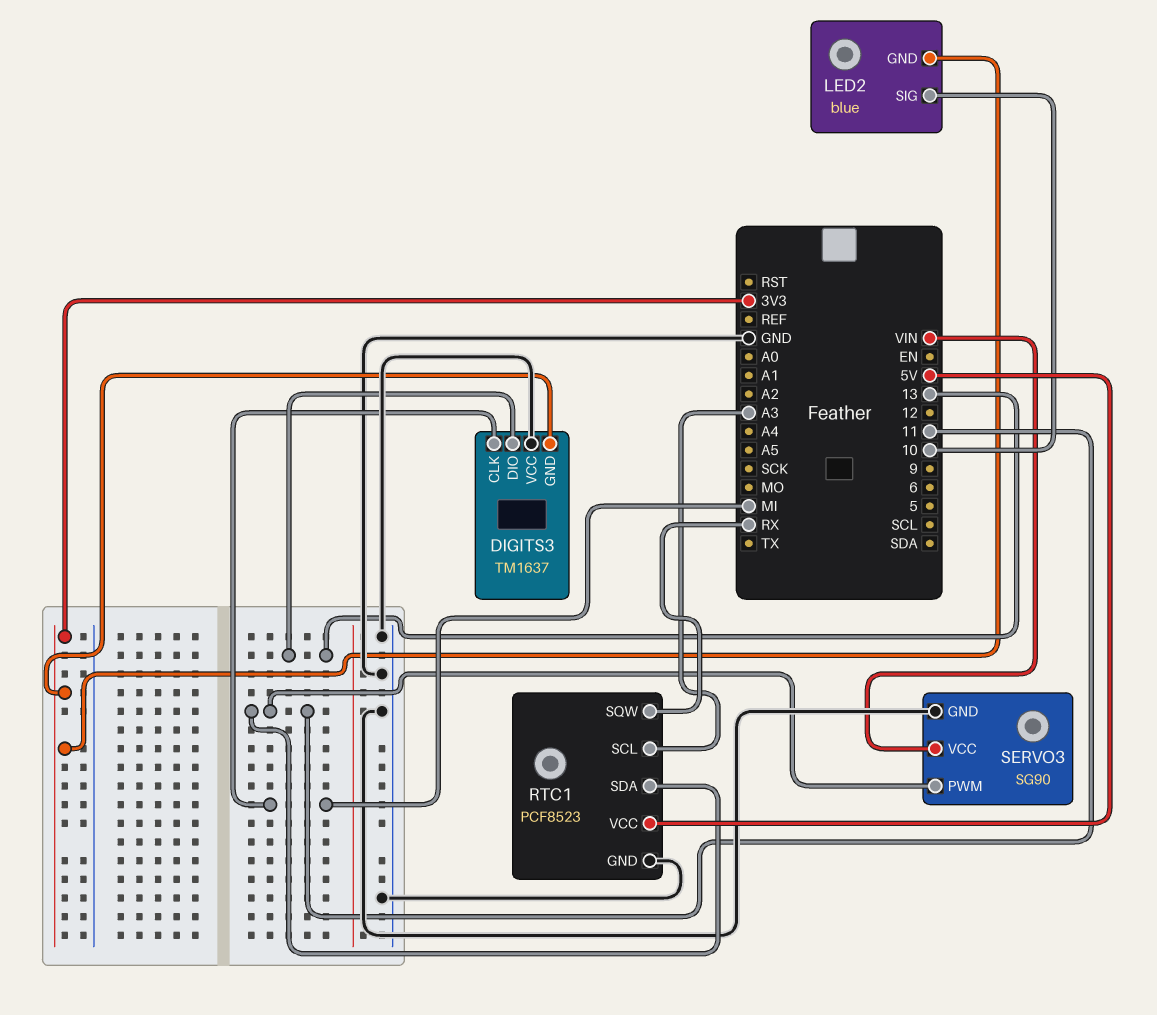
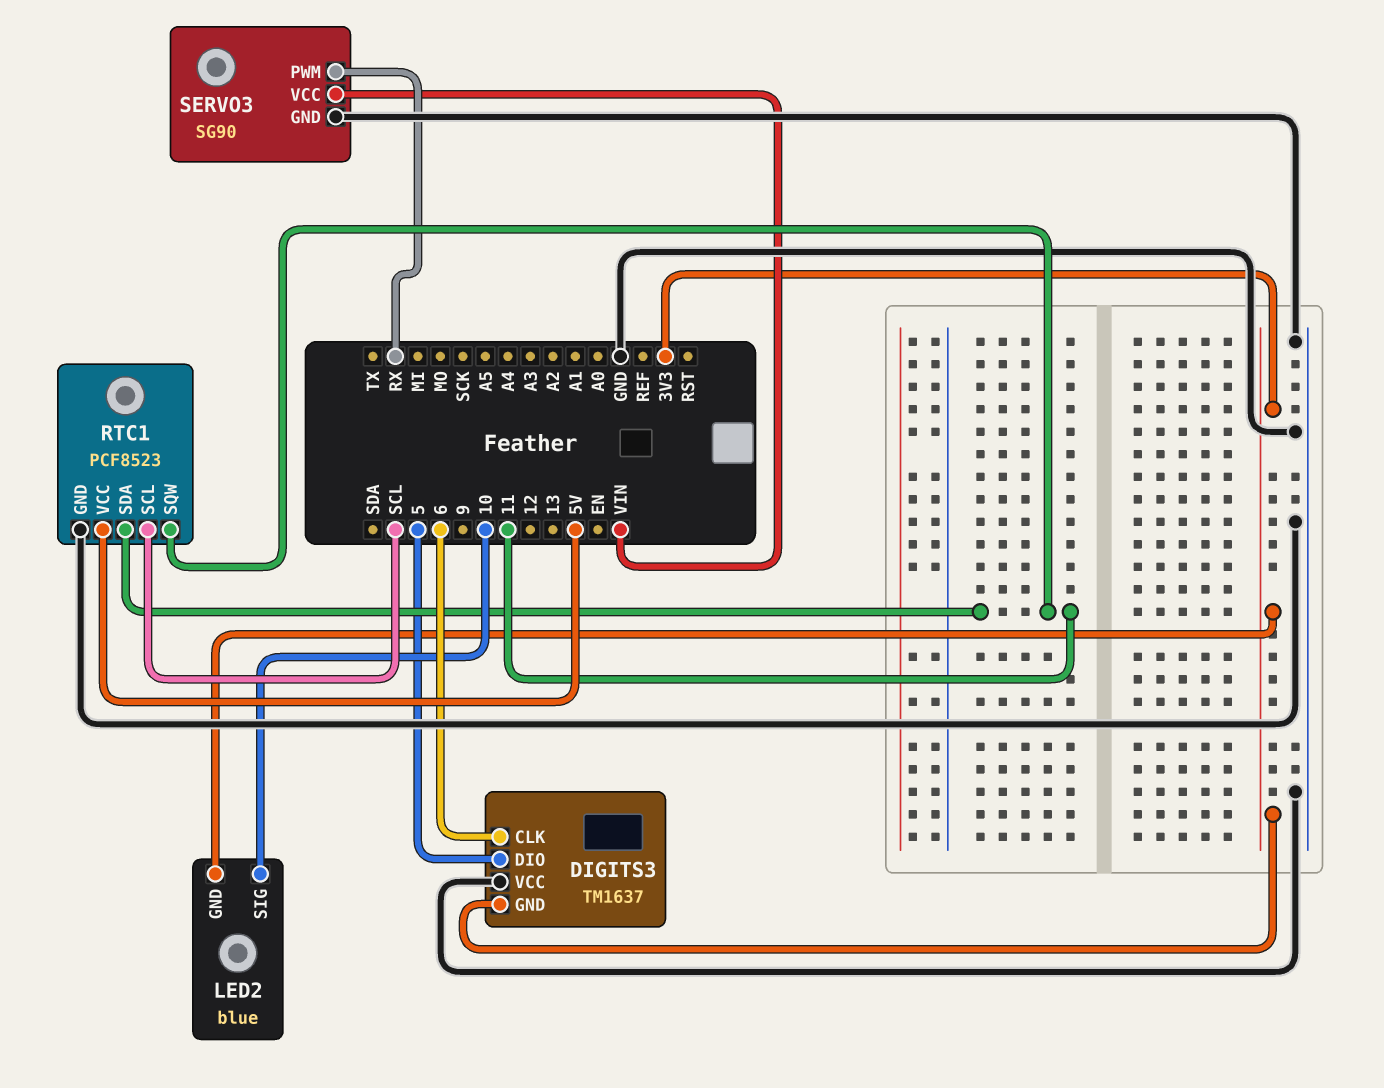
DIGITS3 pin CLK: MI -> 6
DIGITS3 pin DIO: 13 -> 5
RTC1 pin SCL: A3 -> SCL
RTC1 pin SQW: RX -> 11
SERVO3 pin PWM: 11 -> RX

